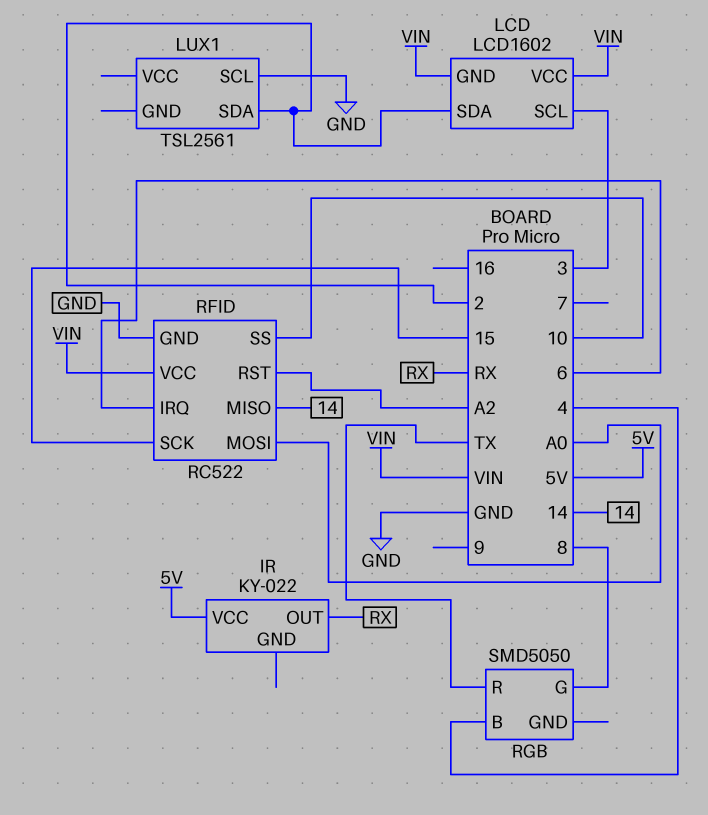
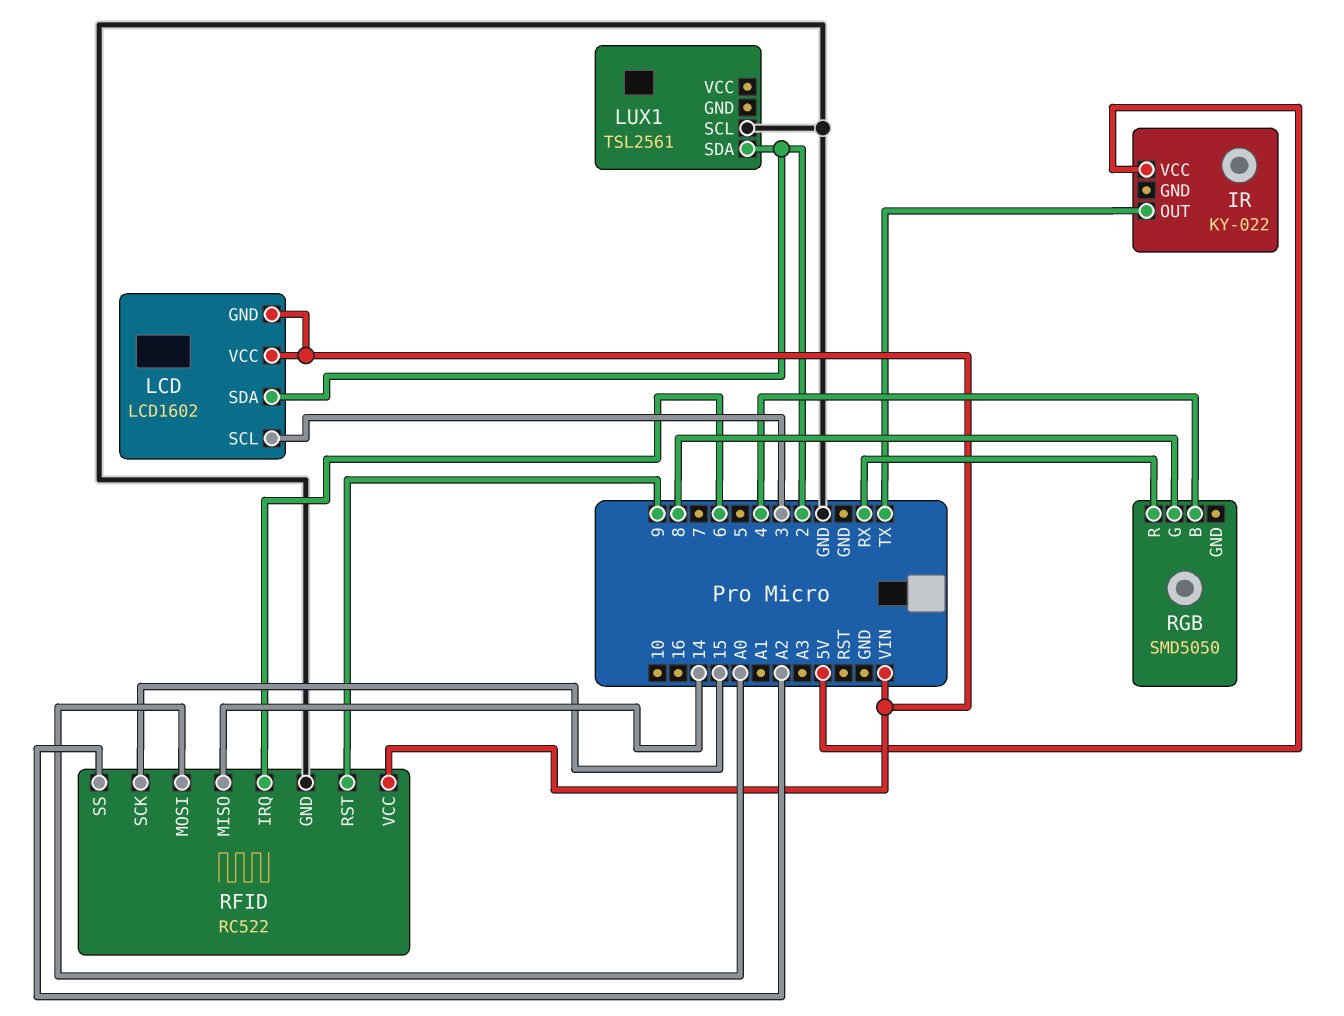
IR pin OUT: RX -> TX
RFID pin RST: A2 -> 9
RFID pin SS: 10 -> A2
RGB pin R: TX -> RX

